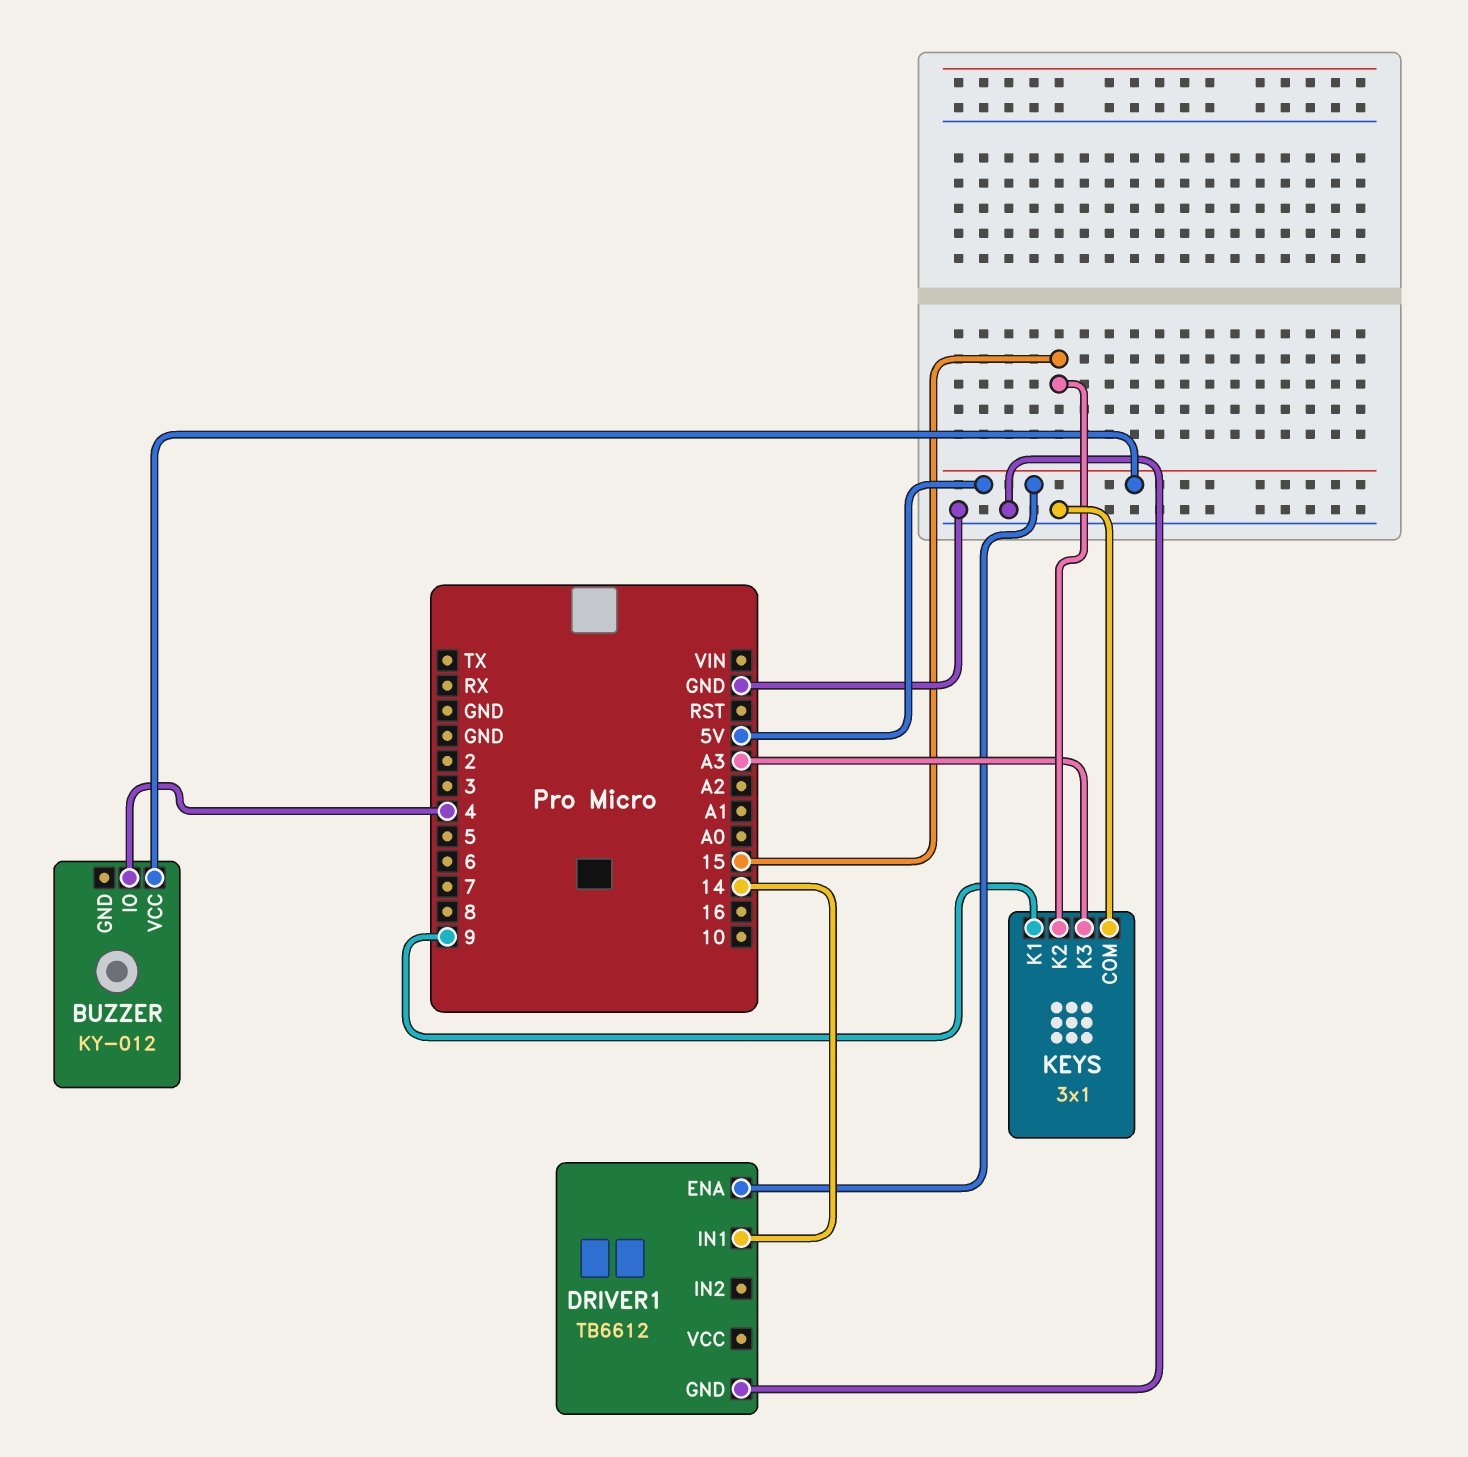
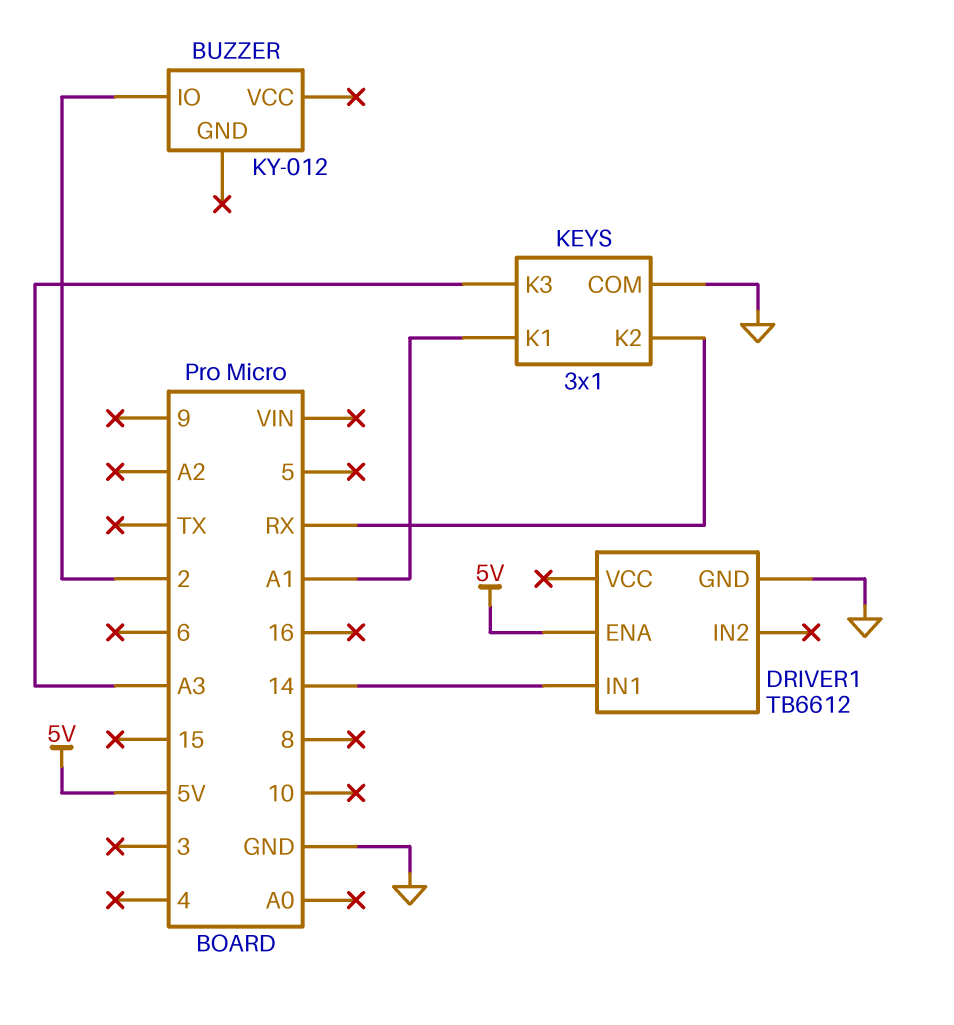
BUZZER pin IO: 4 -> 2
BUZZER pin VCC: 5V -> none
KEYS pin K1: 9 -> A1
KEYS pin K2: 15 -> RX

